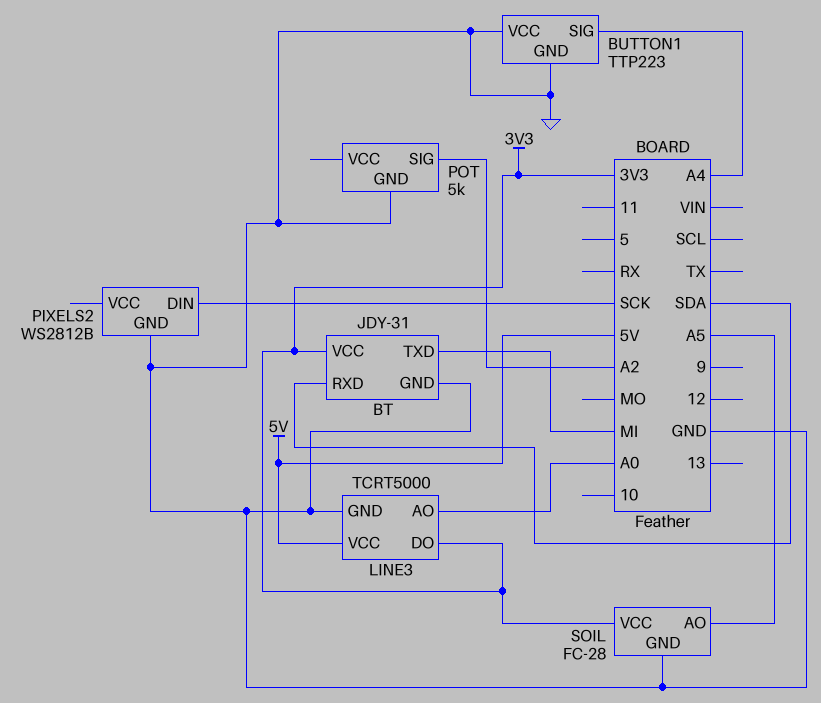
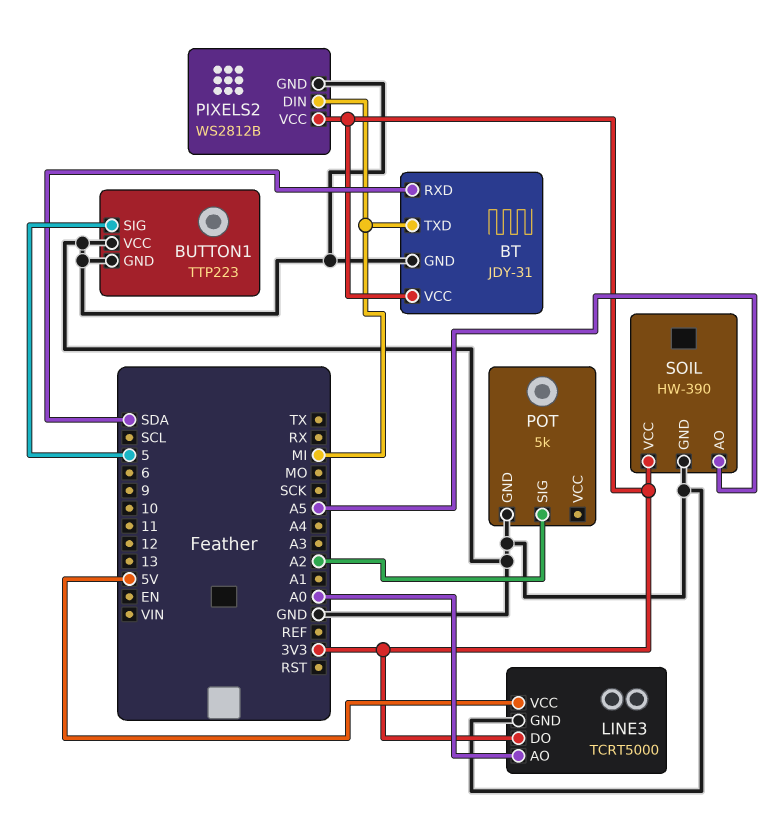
BUTTON1 pin SIG: A4 -> 5
PIXELS2 pin DIN: SCK -> MI
PIXELS2 pin VCC: none -> 3V3
SOIL: FC-28 -> HW-390

